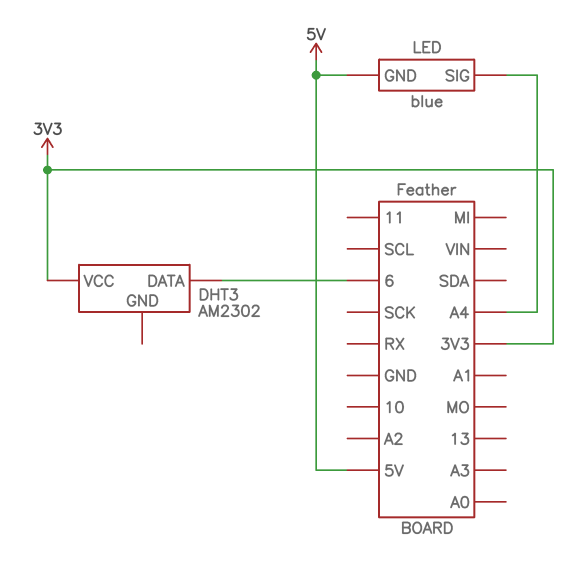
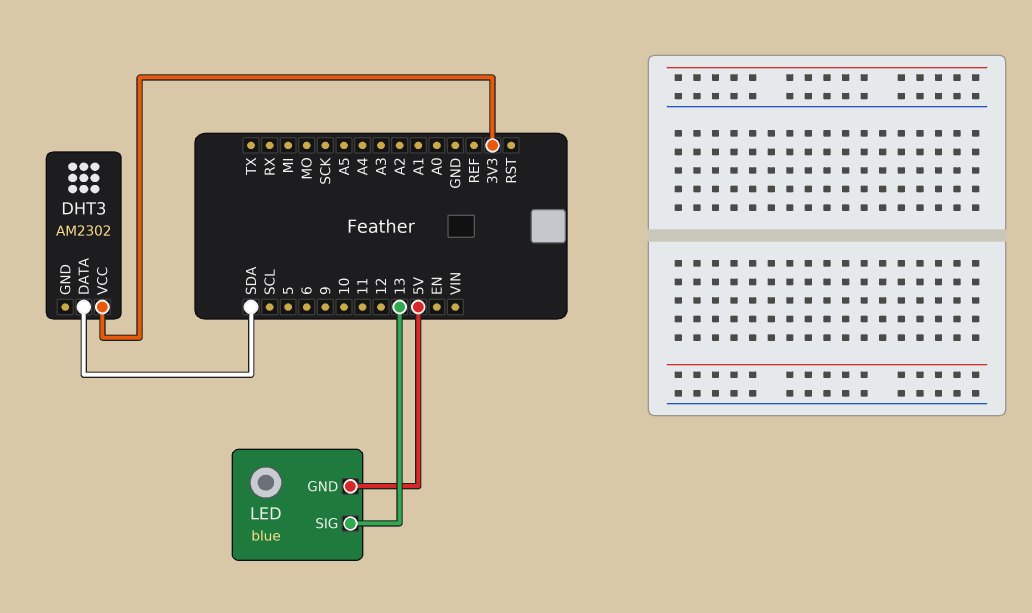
DHT3 pin DATA: 6 -> SDA
LED pin SIG: A4 -> 13

